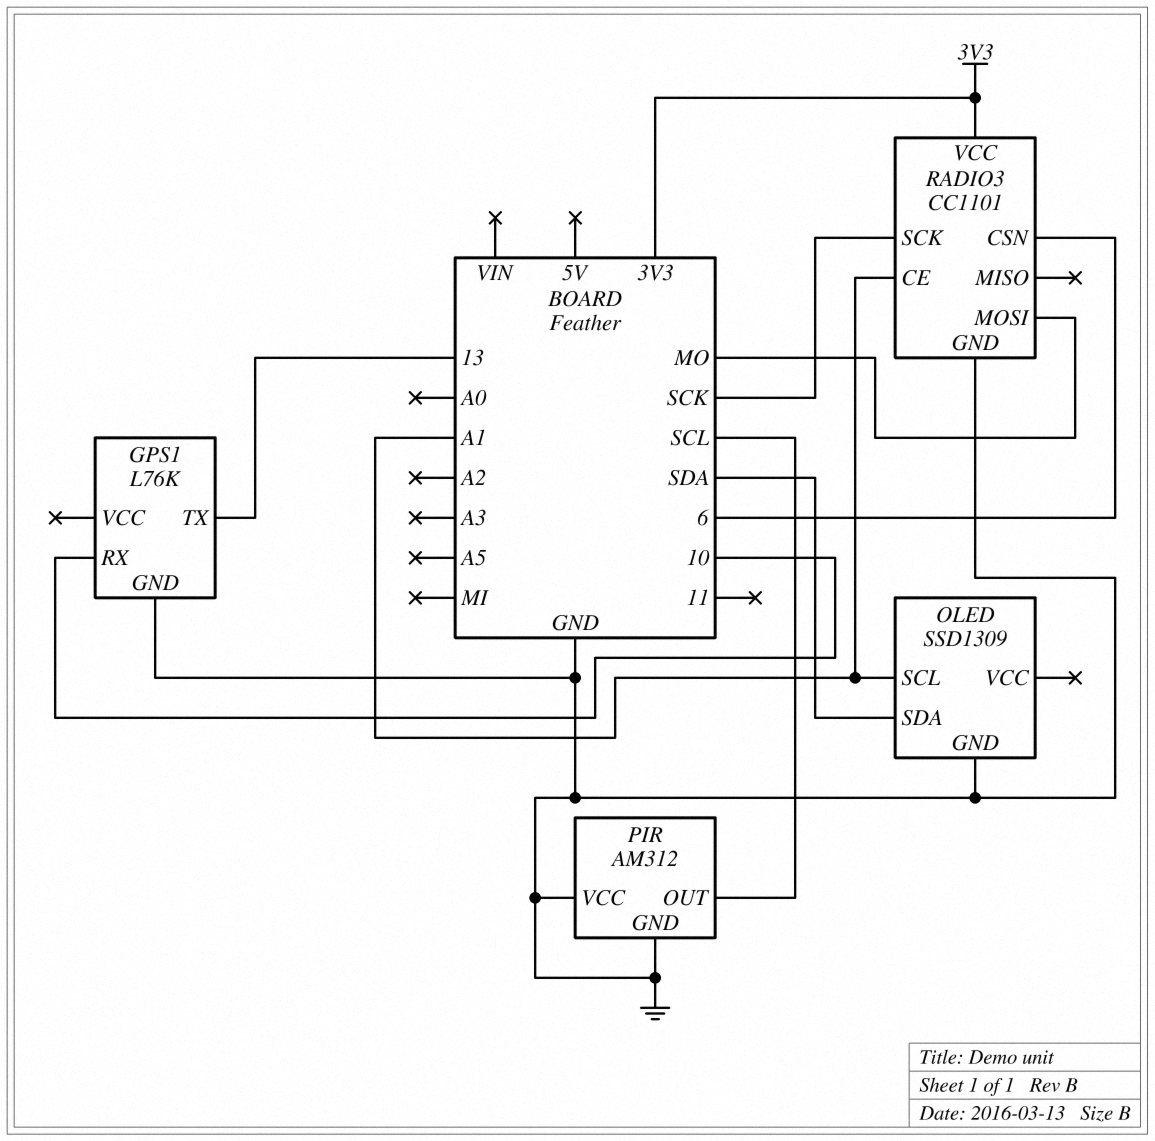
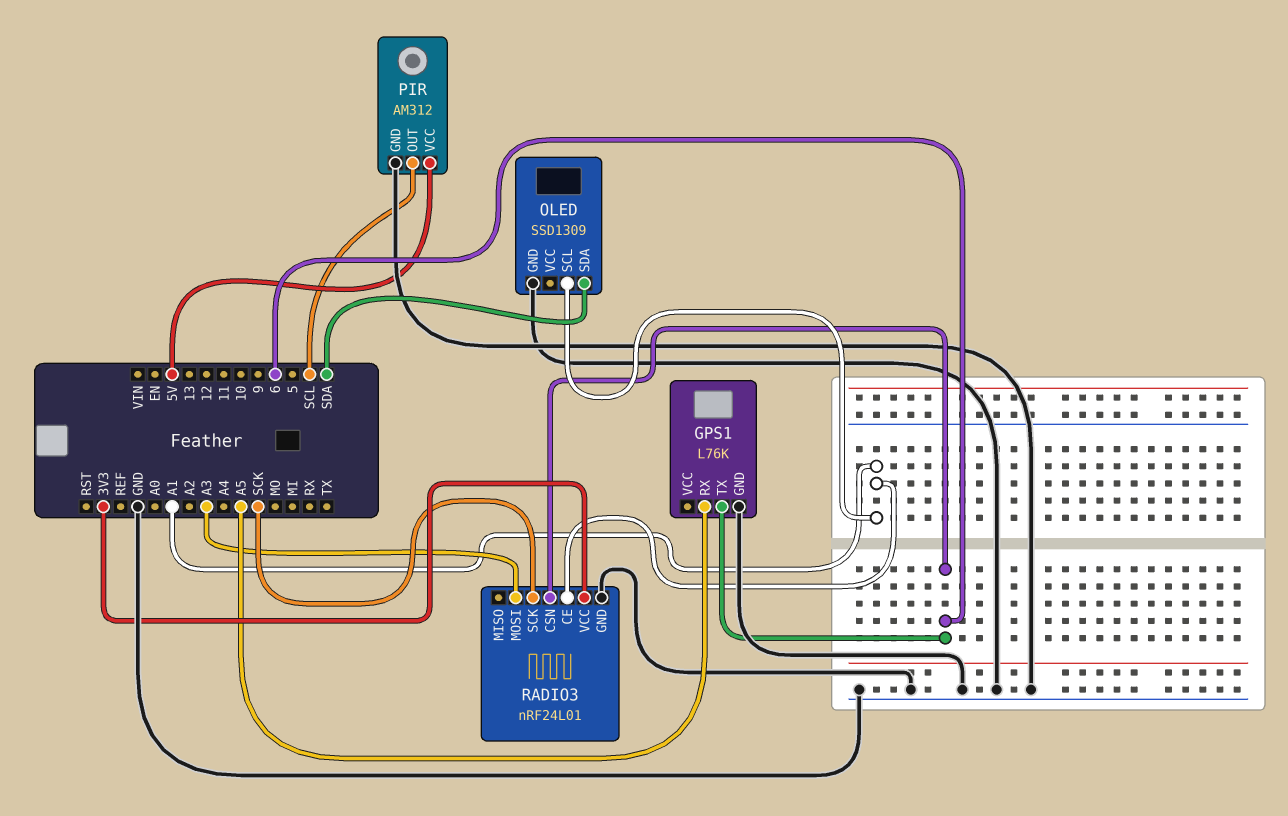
GPS1 pin RX: 10 -> A5
GPS1 pin TX: 13 -> 6
PIR pin VCC: GND -> 5V
RADIO3: CC1101 -> nRF24L01
RADIO3 pin MOSI: MO -> A3

